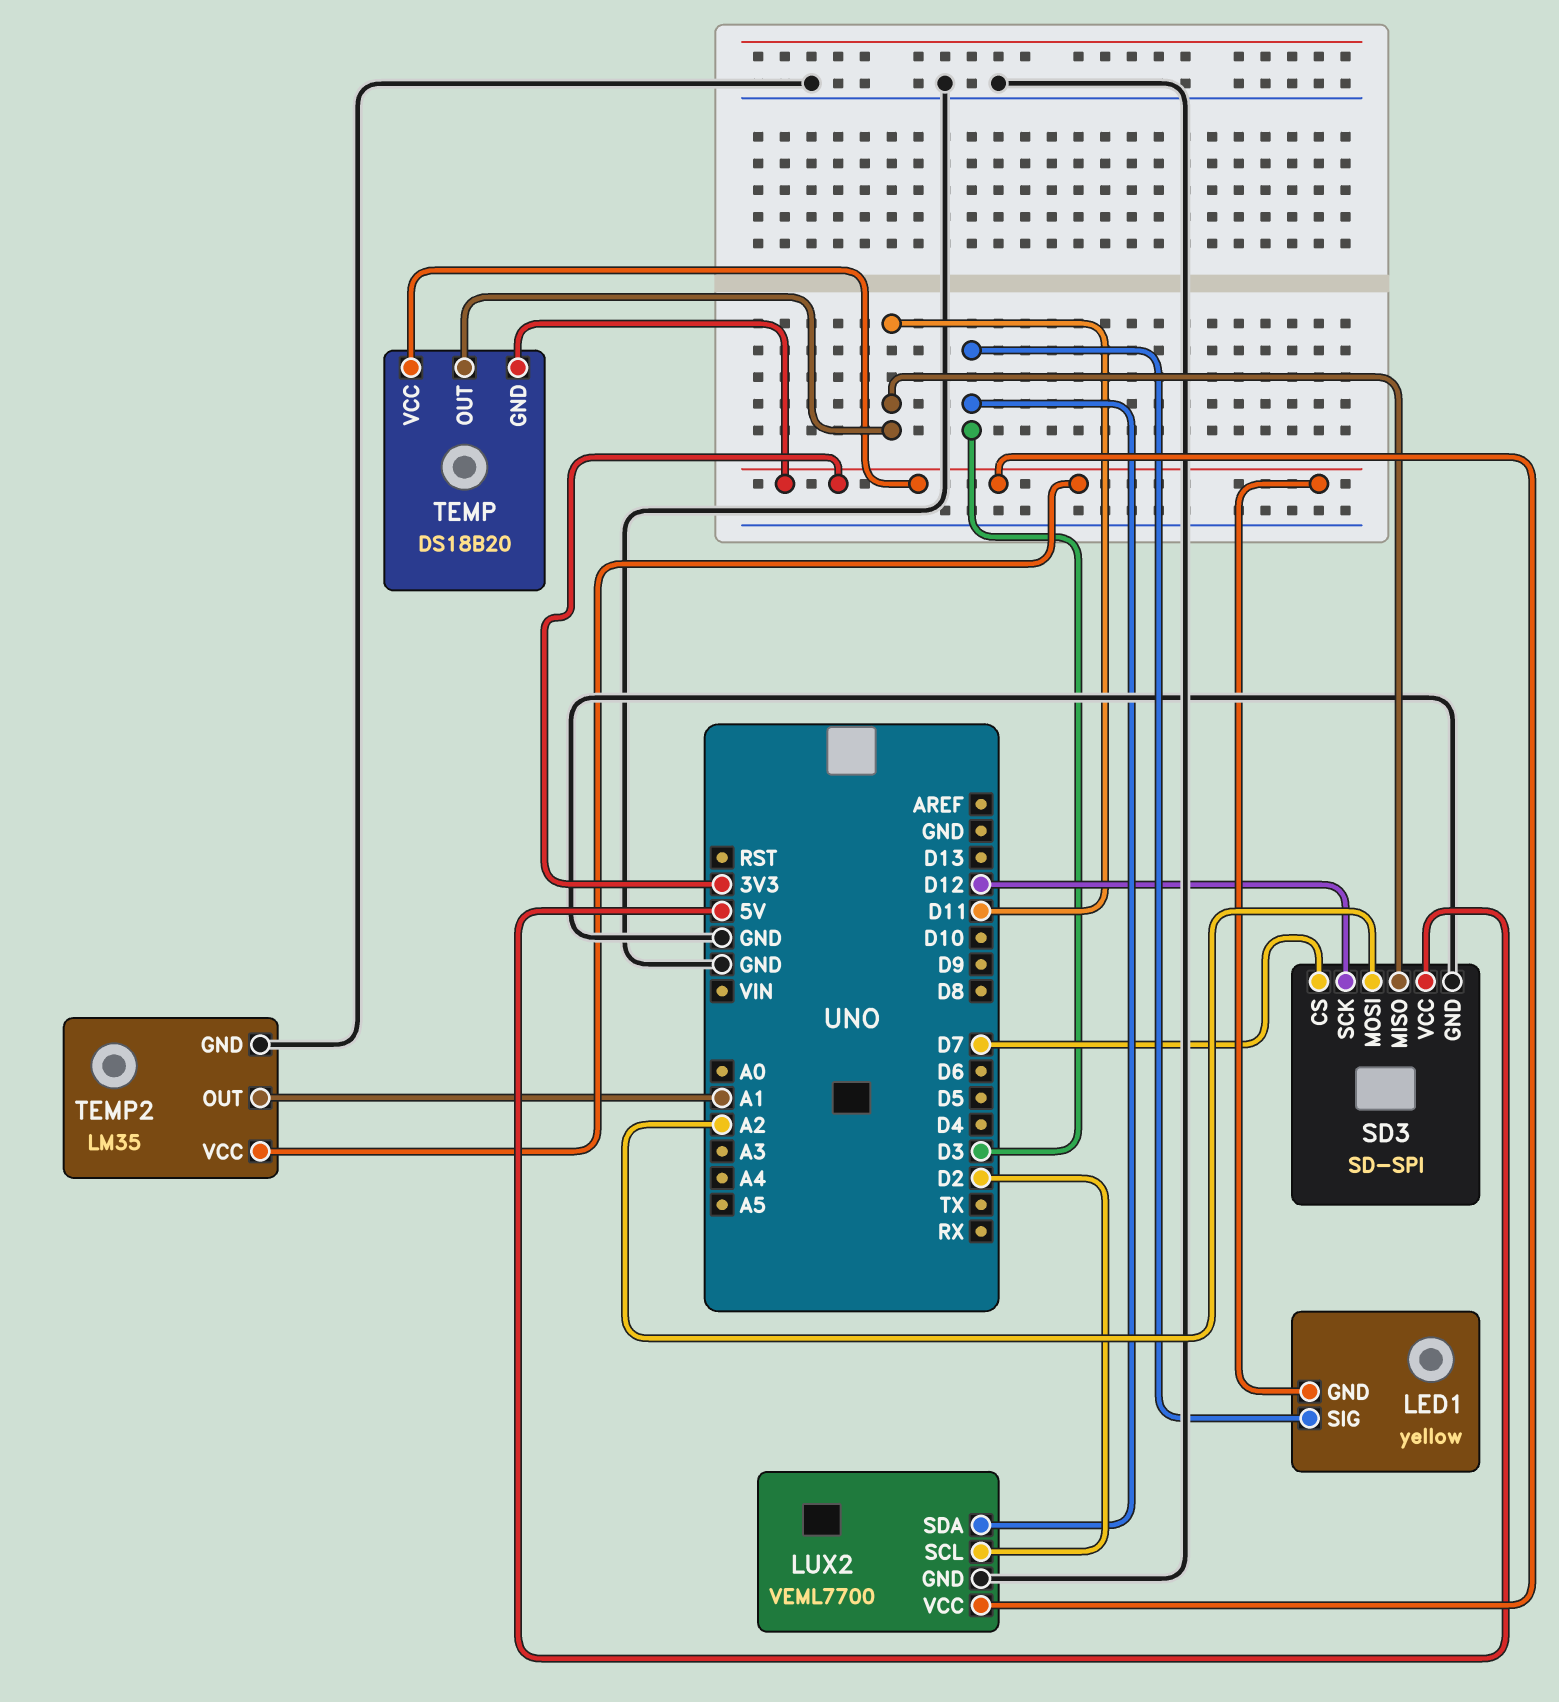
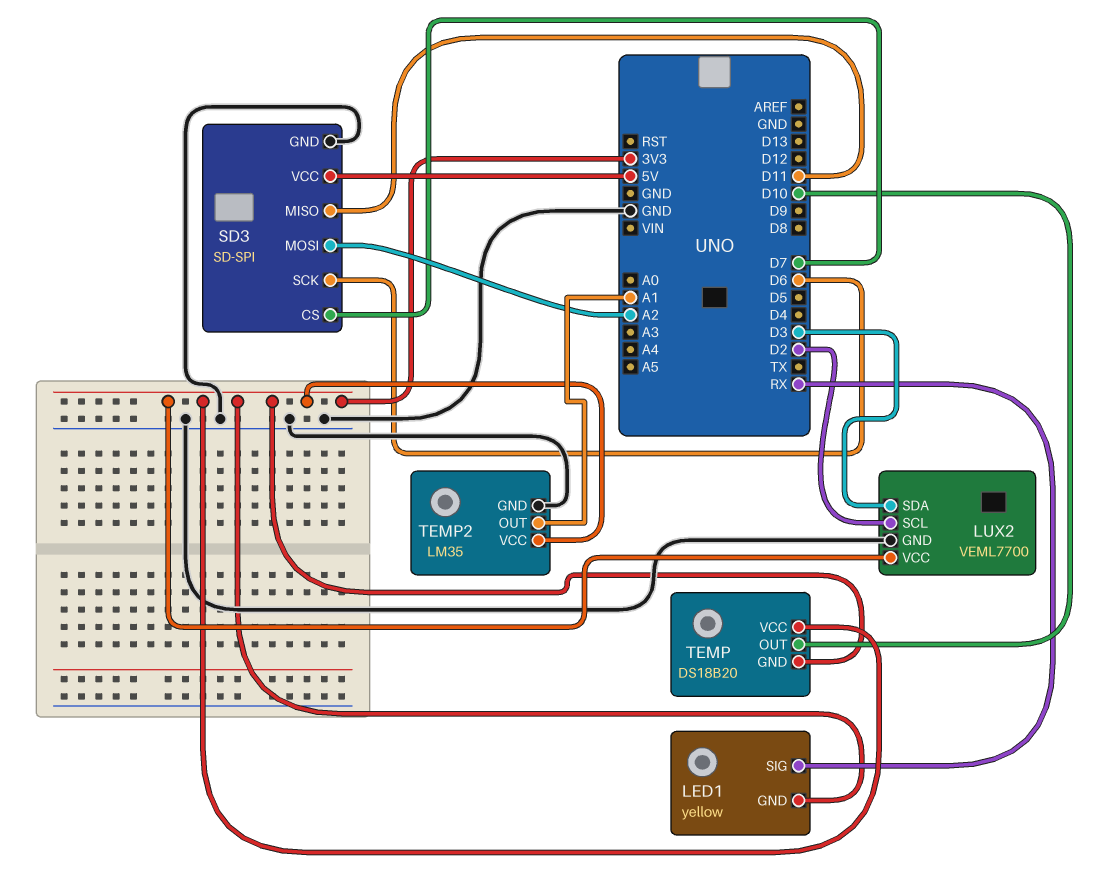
LED1 pin SIG: D3 -> RX
SD3 pin SCK: D12 -> D6
TEMP pin OUT: D11 -> D10

